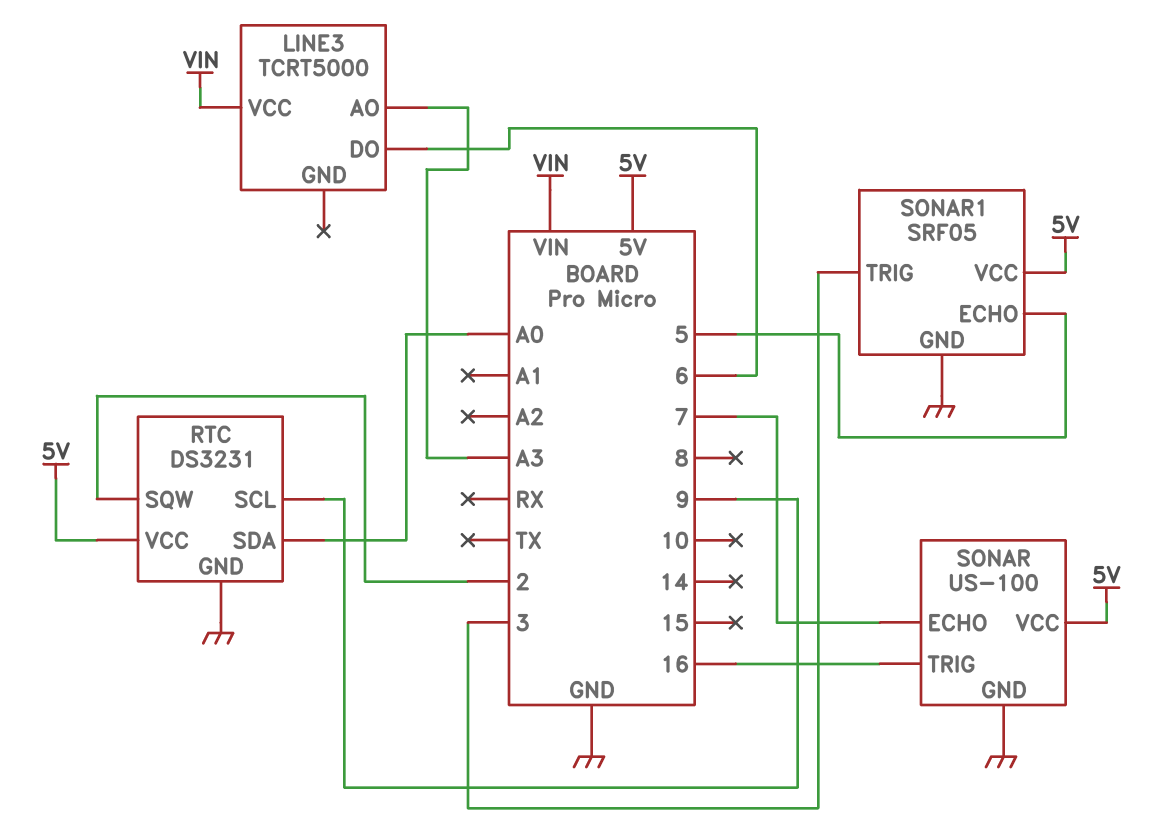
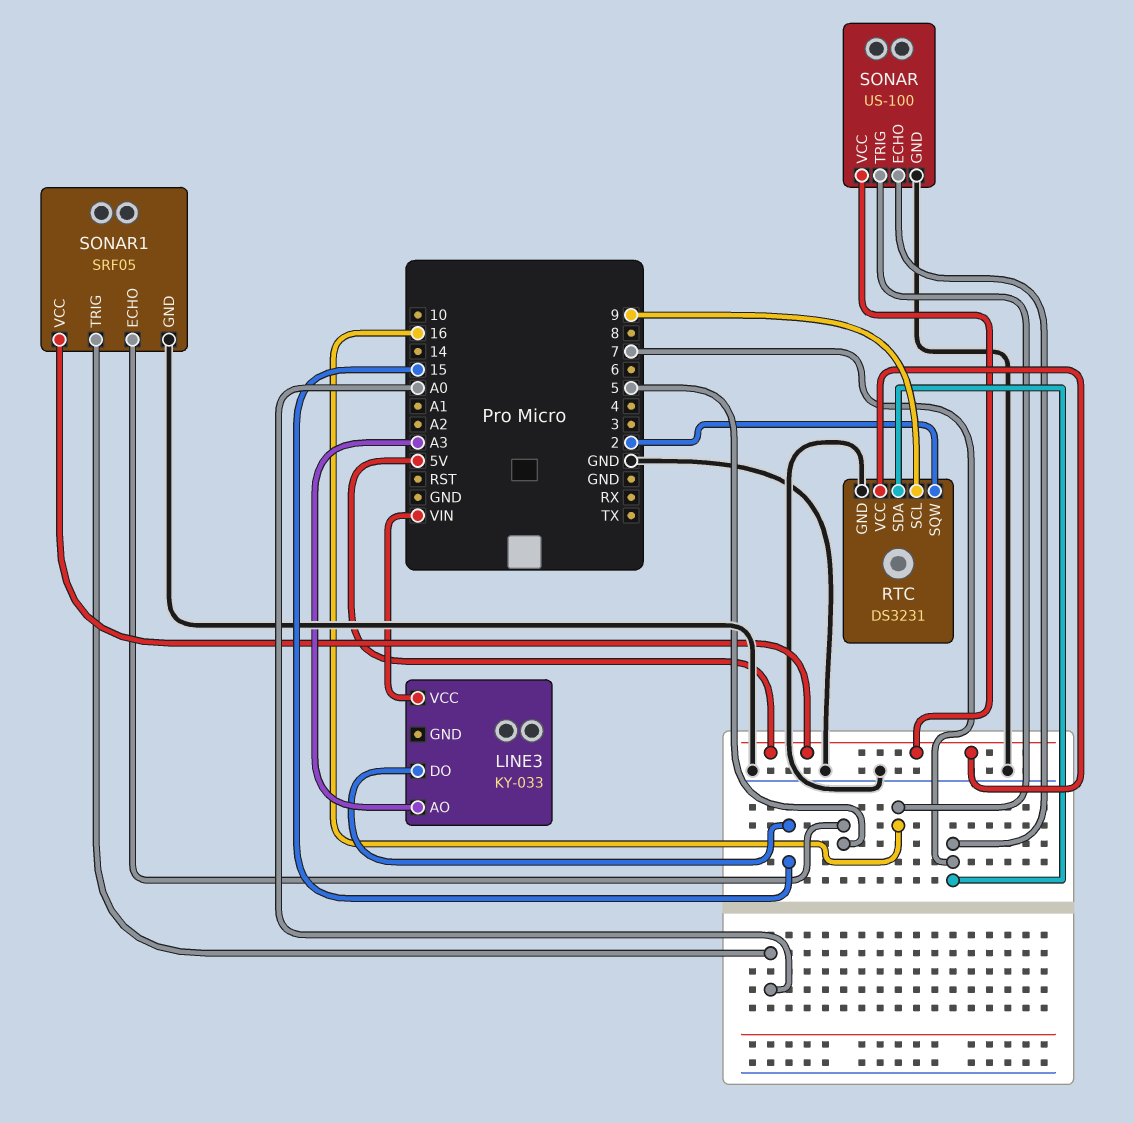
LINE3: TCRT5000 -> KY-033
LINE3 pin DO: 6 -> 15
RTC pin SDA: A0 -> 7
SONAR1 pin TRIG: 3 -> A0

